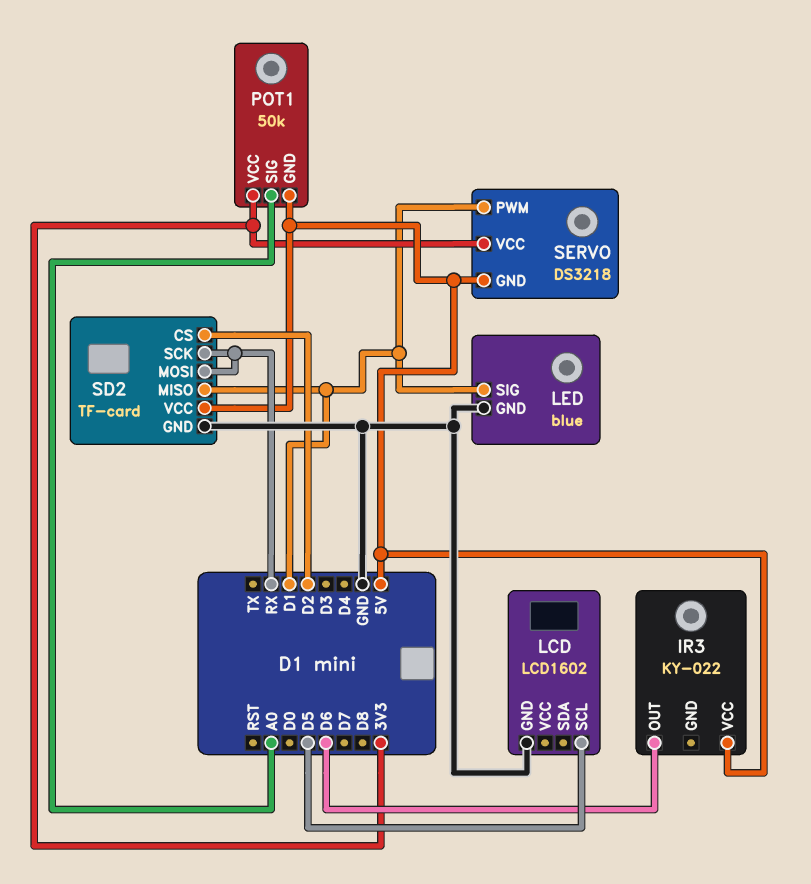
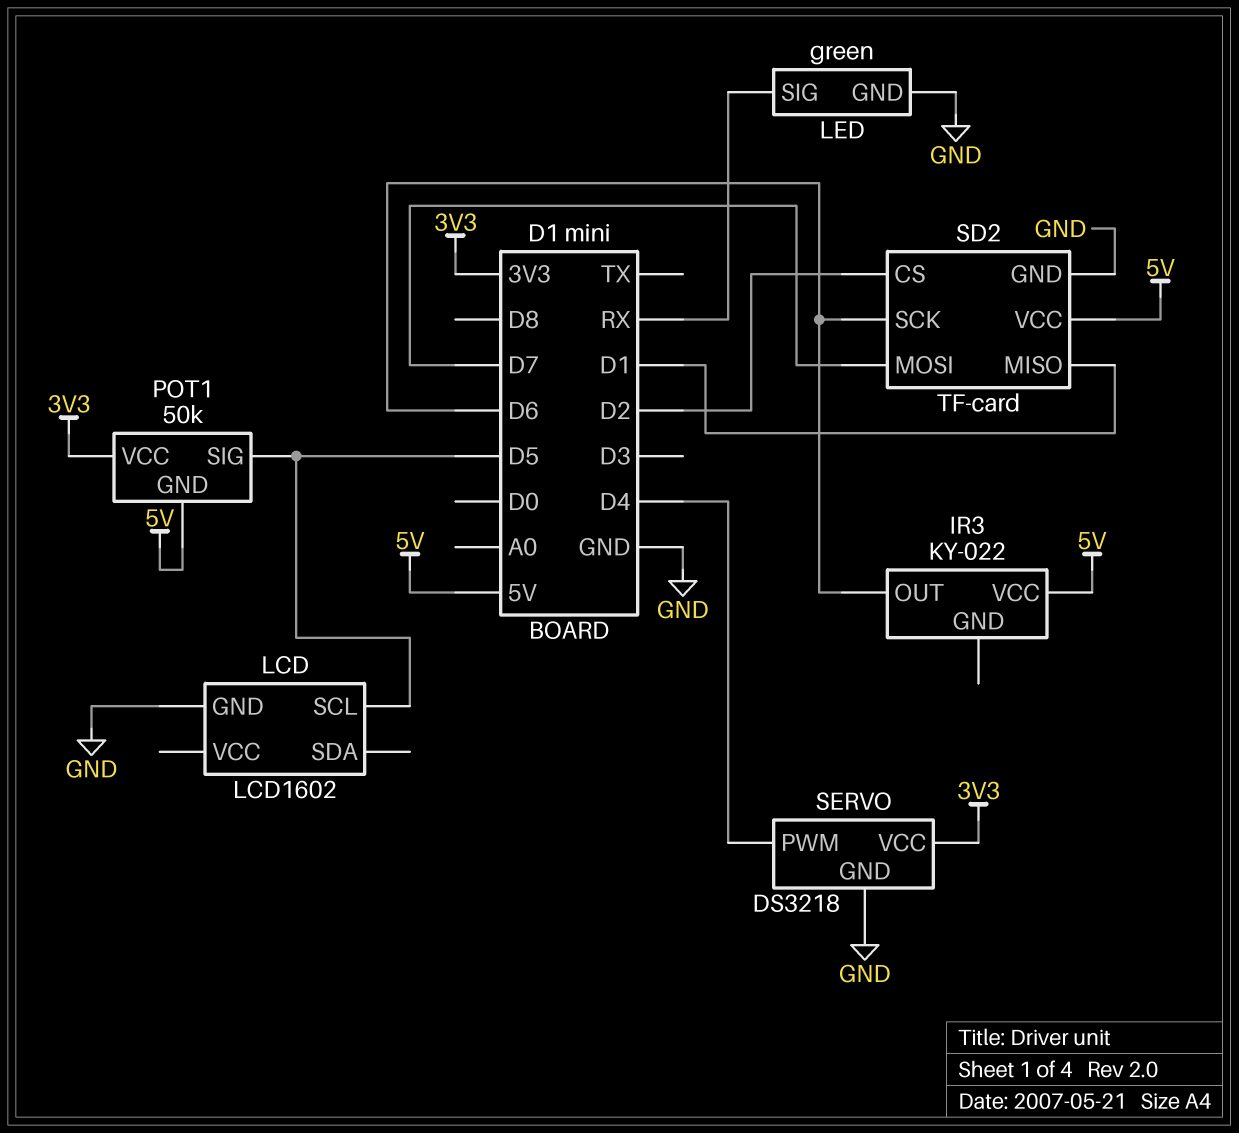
LED: blue -> green
LED pin SIG: D1 -> RX
POT1 pin SIG: A0 -> D5
SD2 pin MOSI: RX -> D7
SD2 pin SCK: RX -> D6
SERVO pin GND: 5V -> GND
SERVO pin PWM: D1 -> D4

